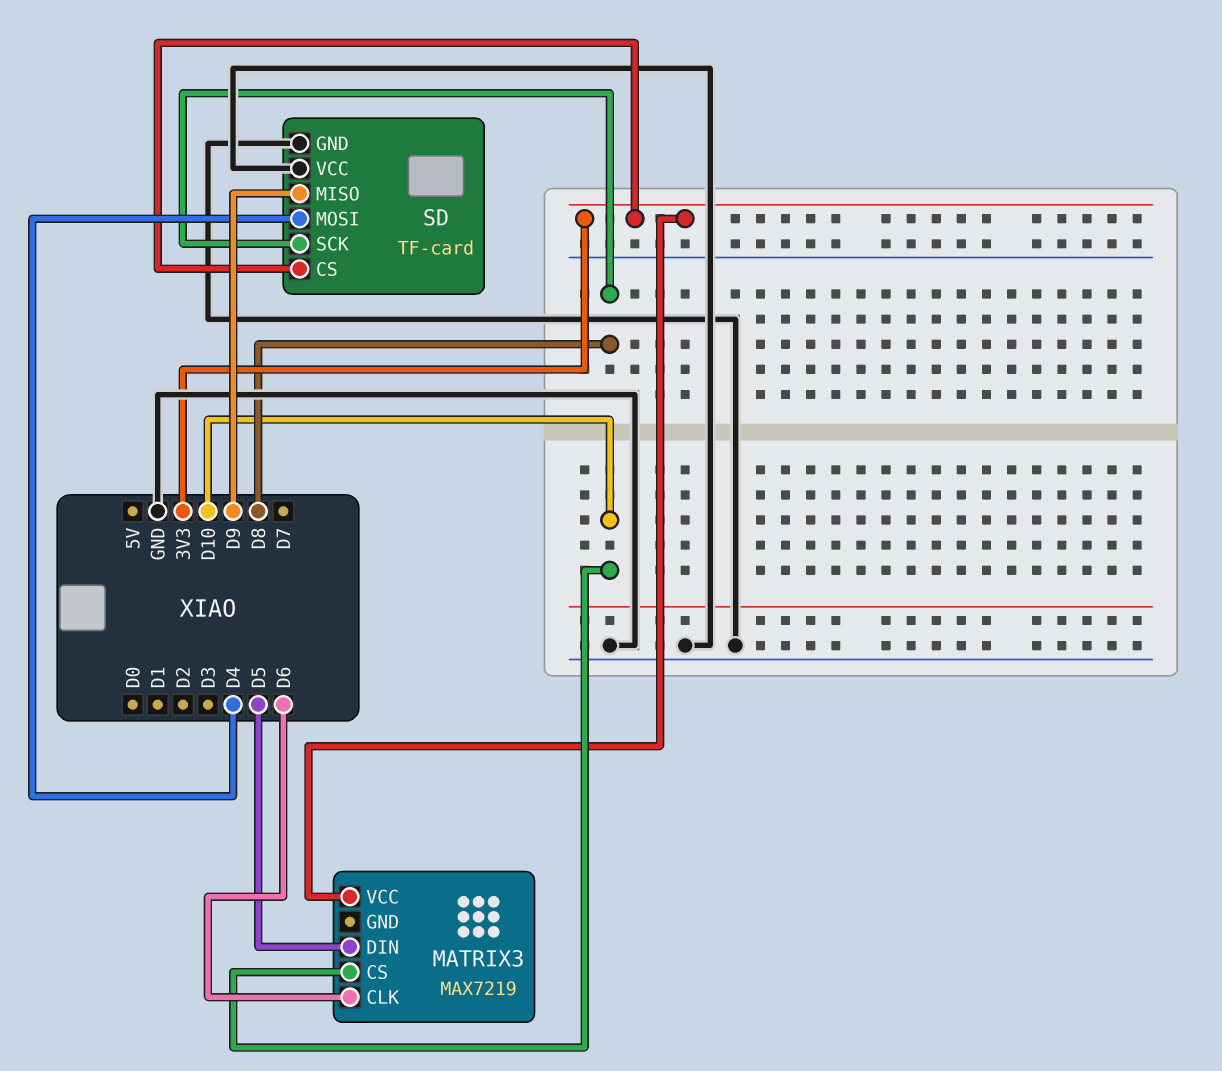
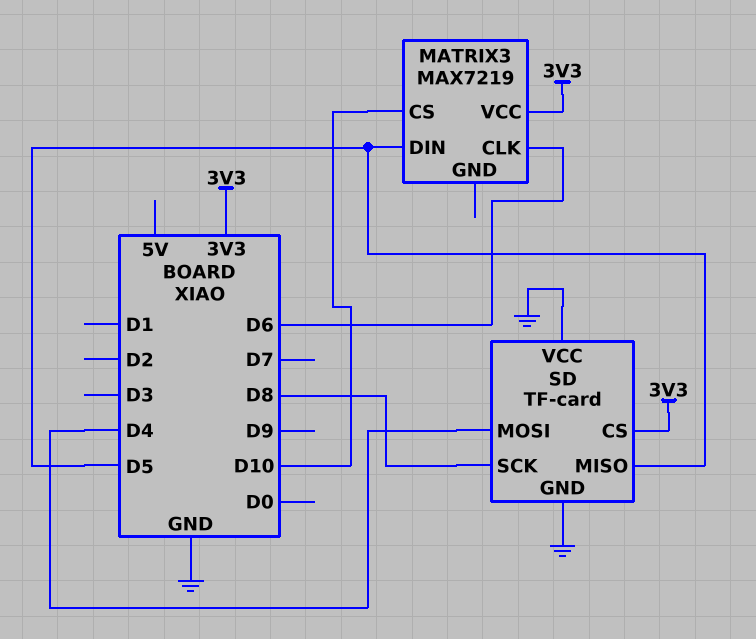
SD pin MISO: D9 -> D5

